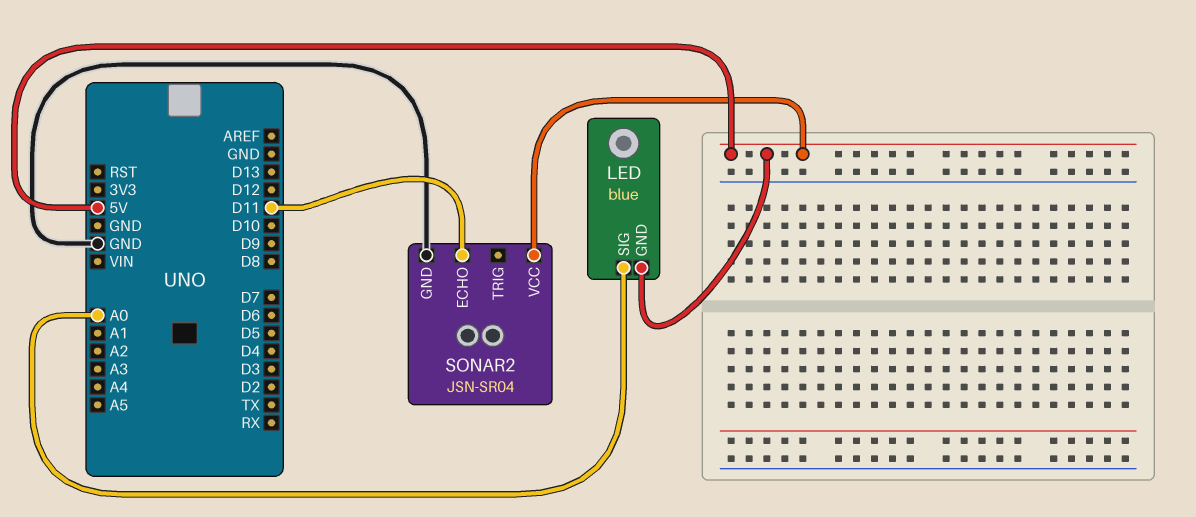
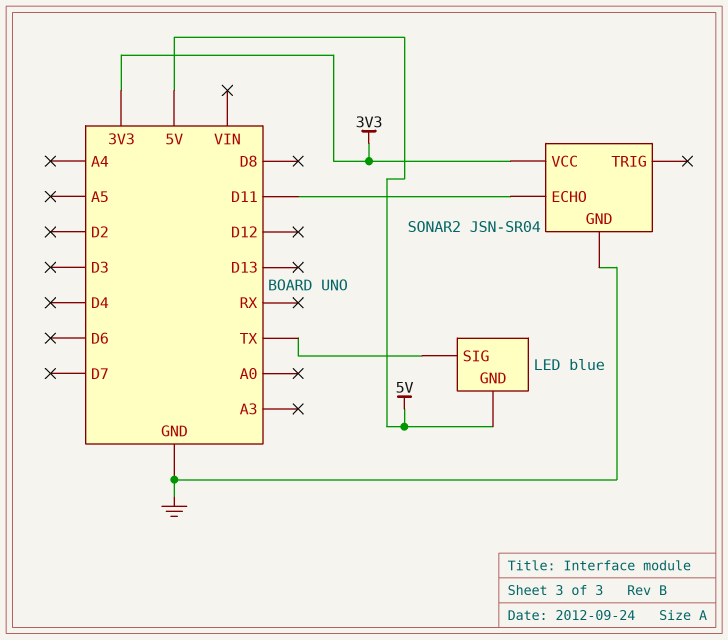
LED pin SIG: A0 -> TX
SONAR2 pin VCC: 5V -> 3V3

